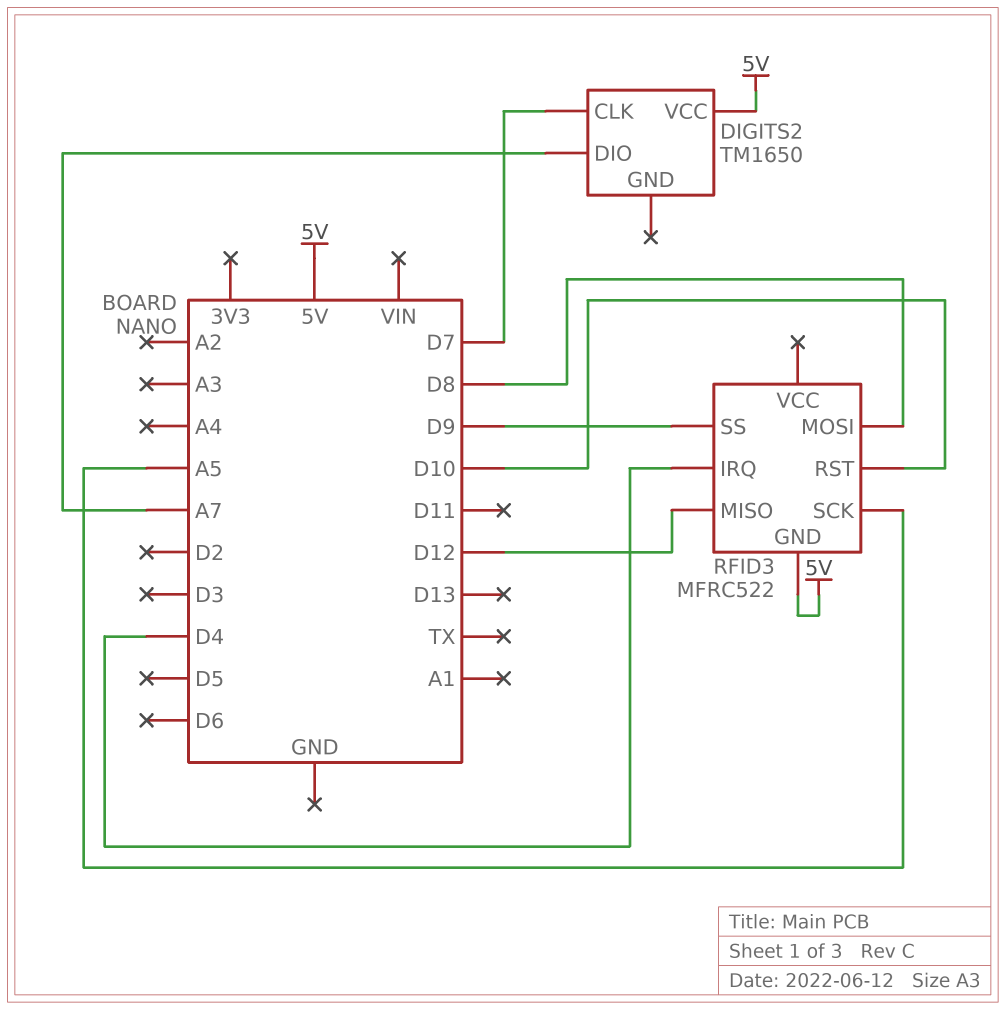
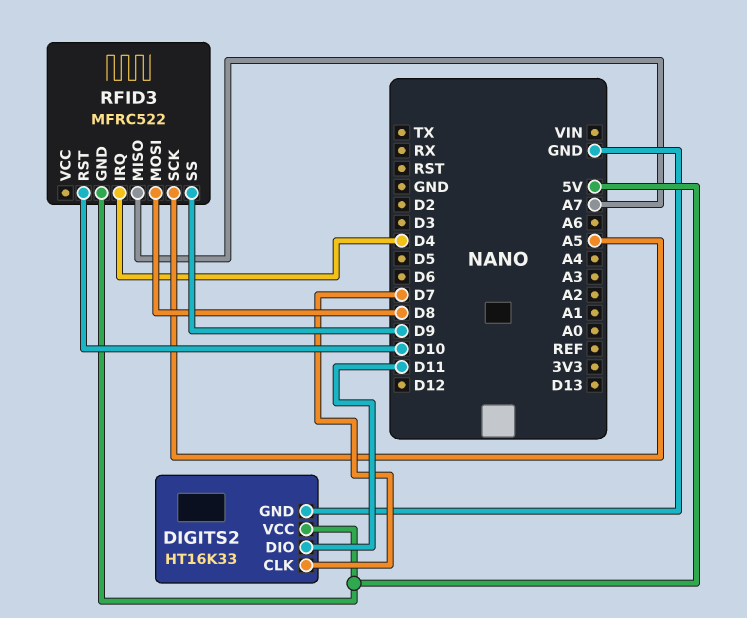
DIGITS2: TM1650 -> HT16K33
DIGITS2 pin DIO: A7 -> D11
DIGITS2 pin GND: none -> GND
RFID3 pin MISO: D12 -> A7

